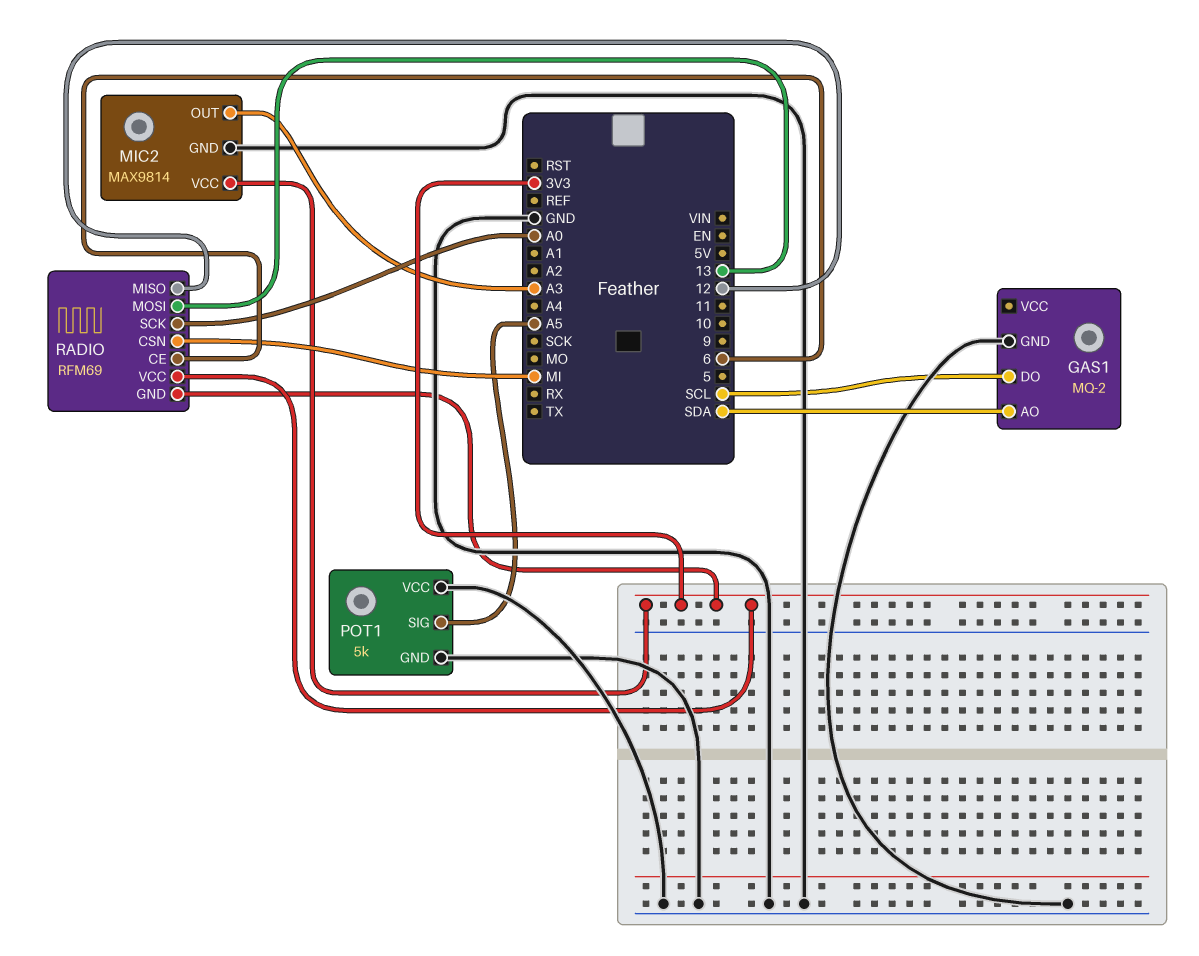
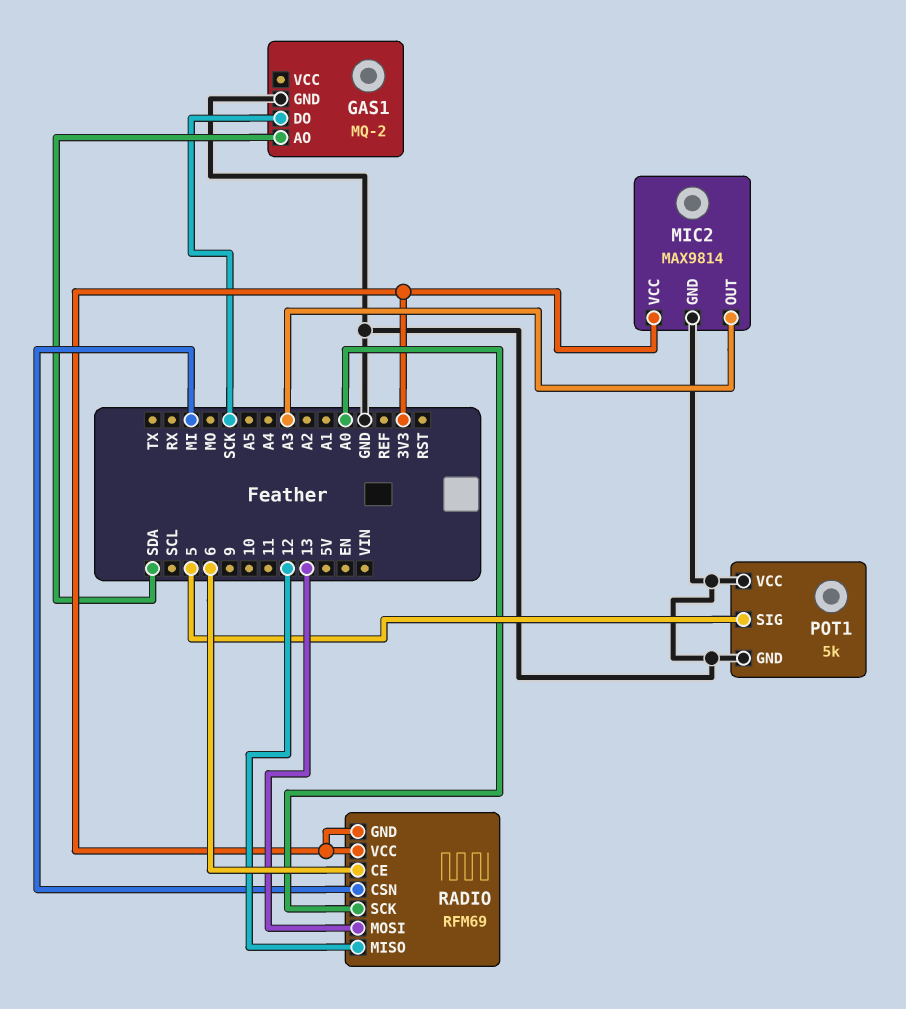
GAS1 pin DO: SCL -> SCK
POT1 pin SIG: A5 -> 5

